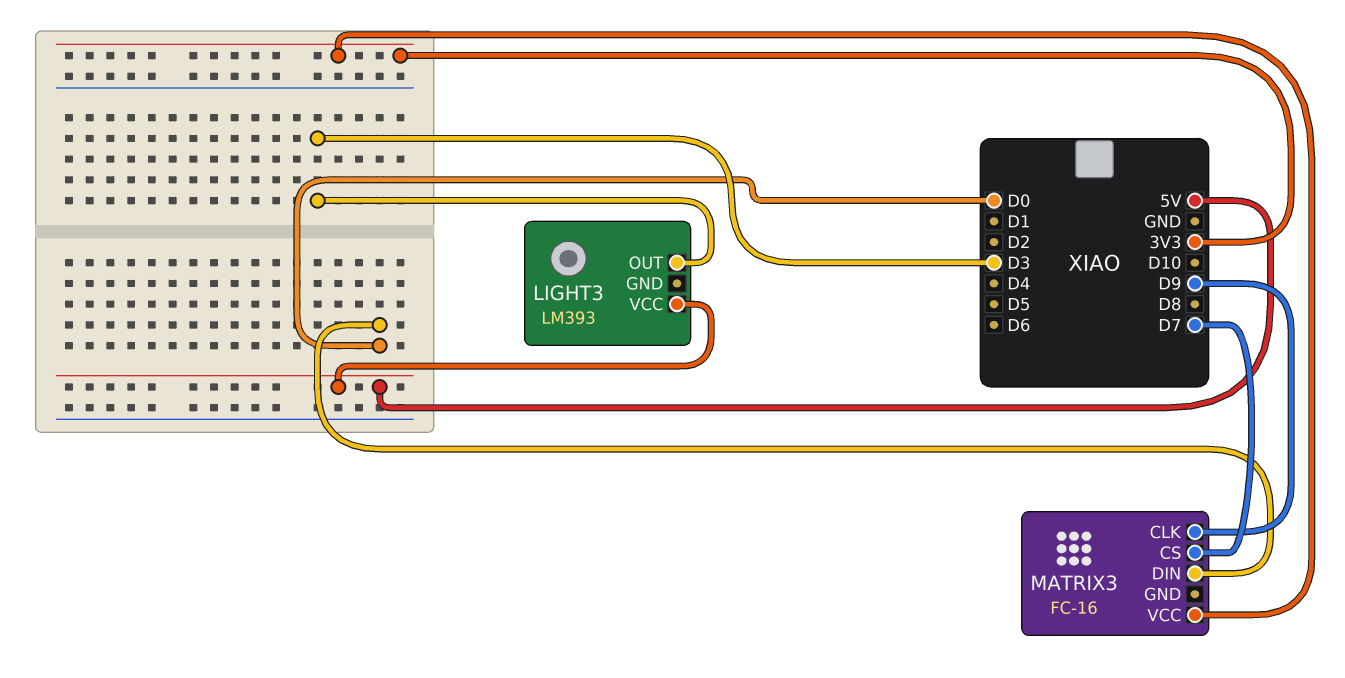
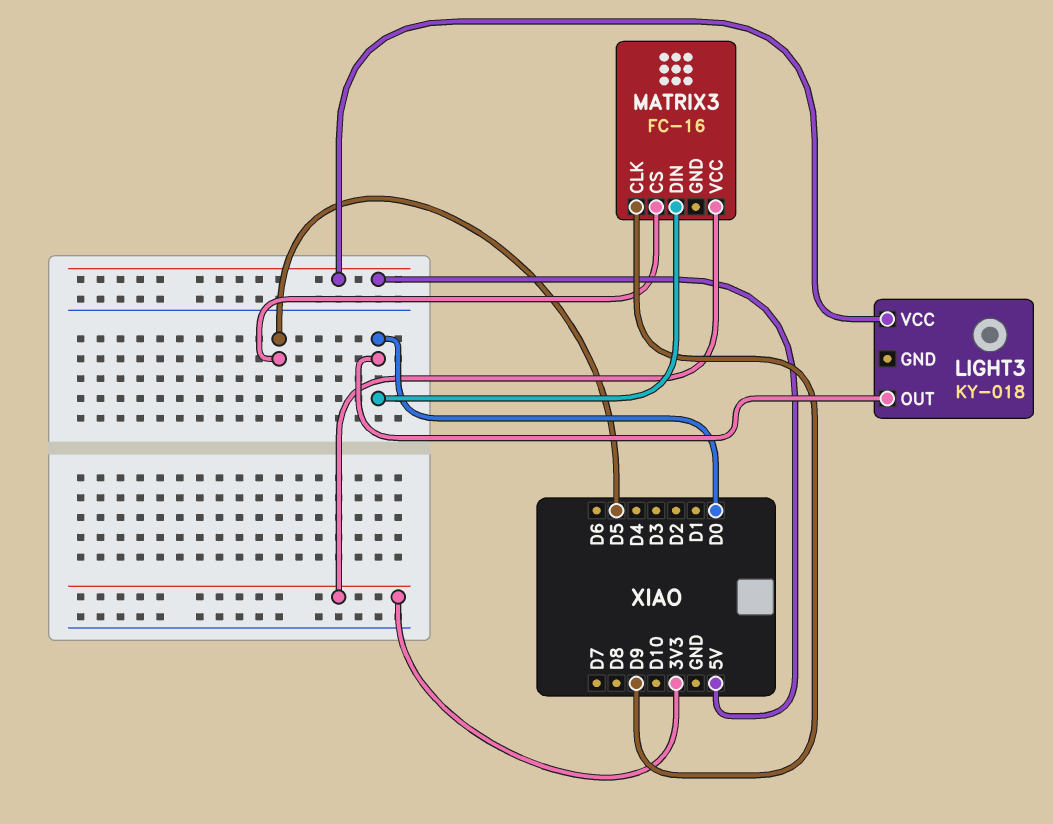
LIGHT3: LM393 -> KY-018
LIGHT3 pin OUT: D3 -> D0
MATRIX3 pin CS: D7 -> D5

